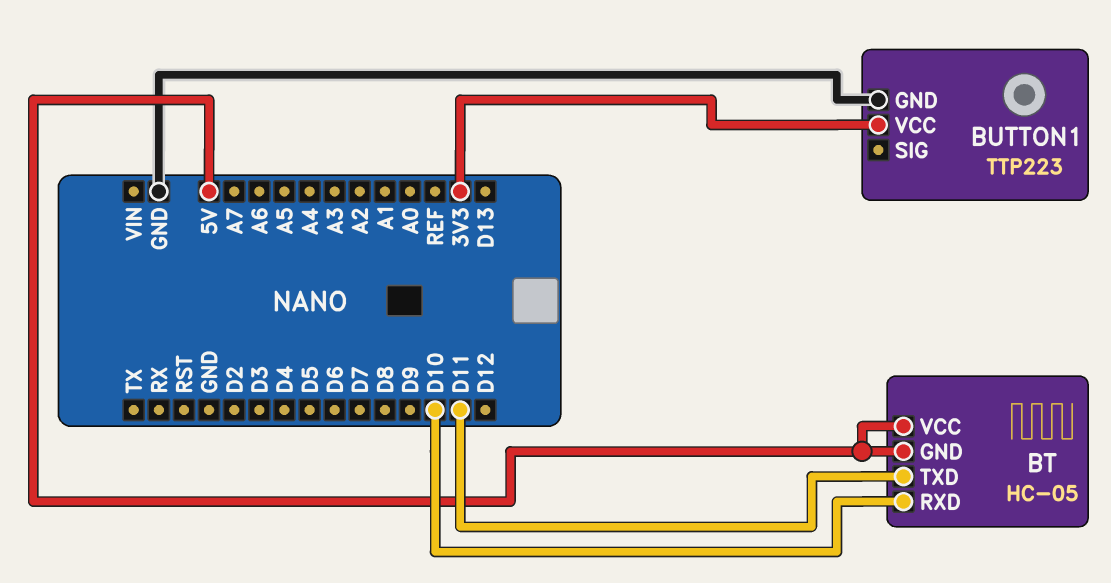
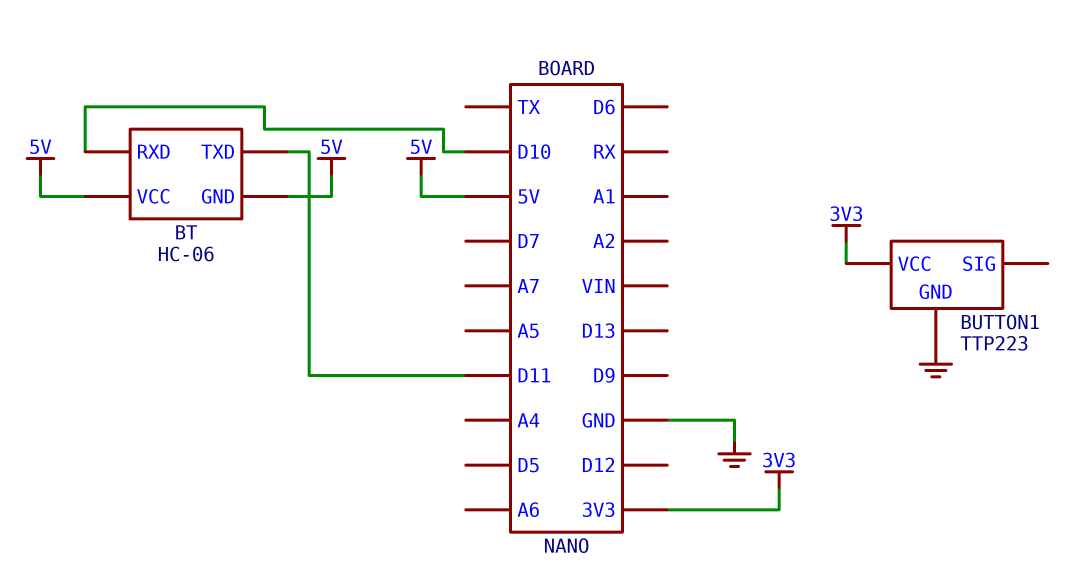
BT: HC-05 -> HC-06

